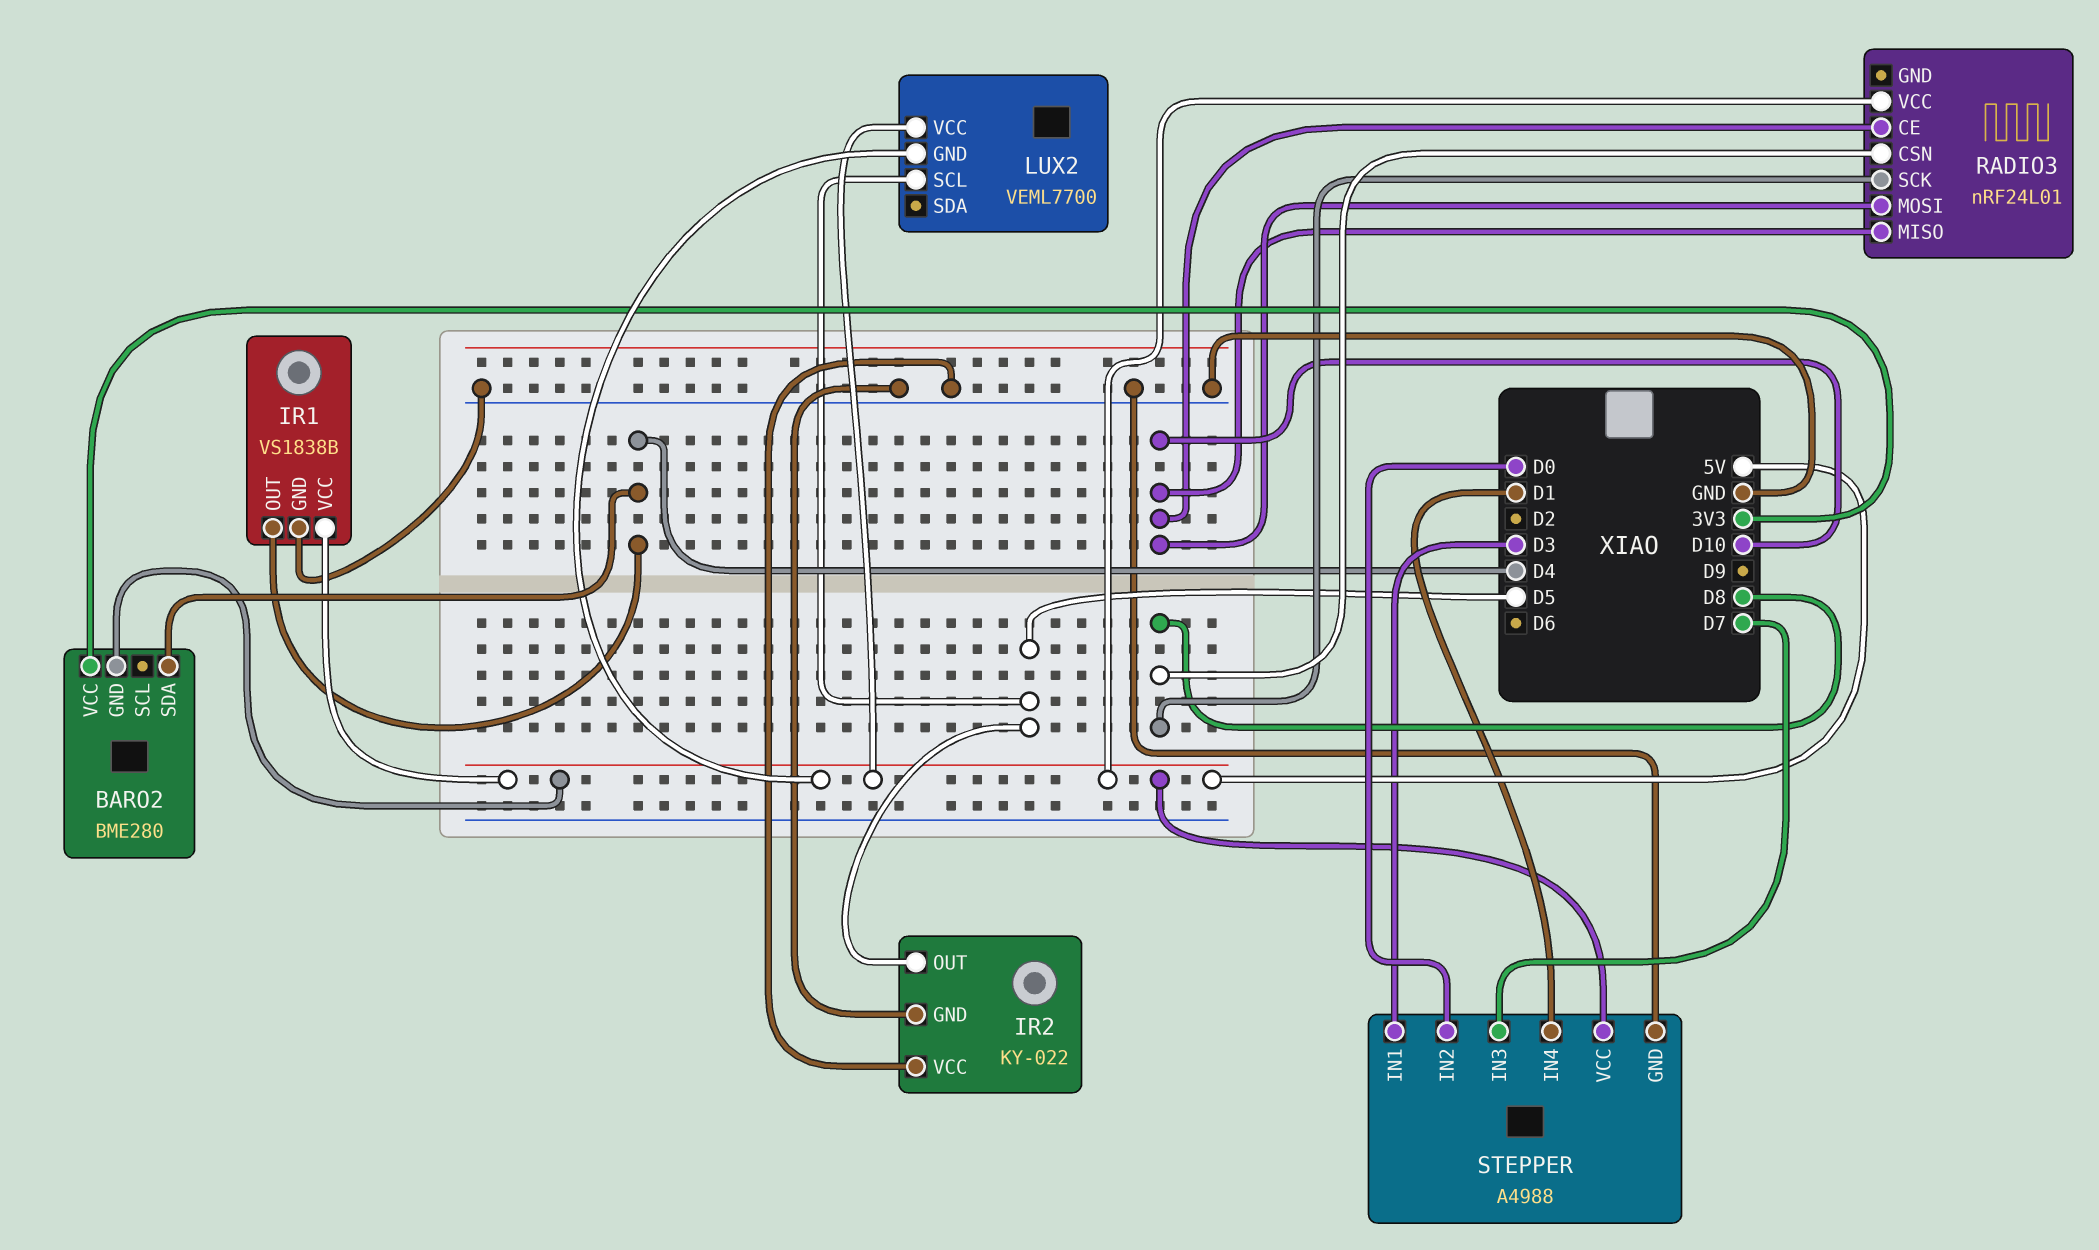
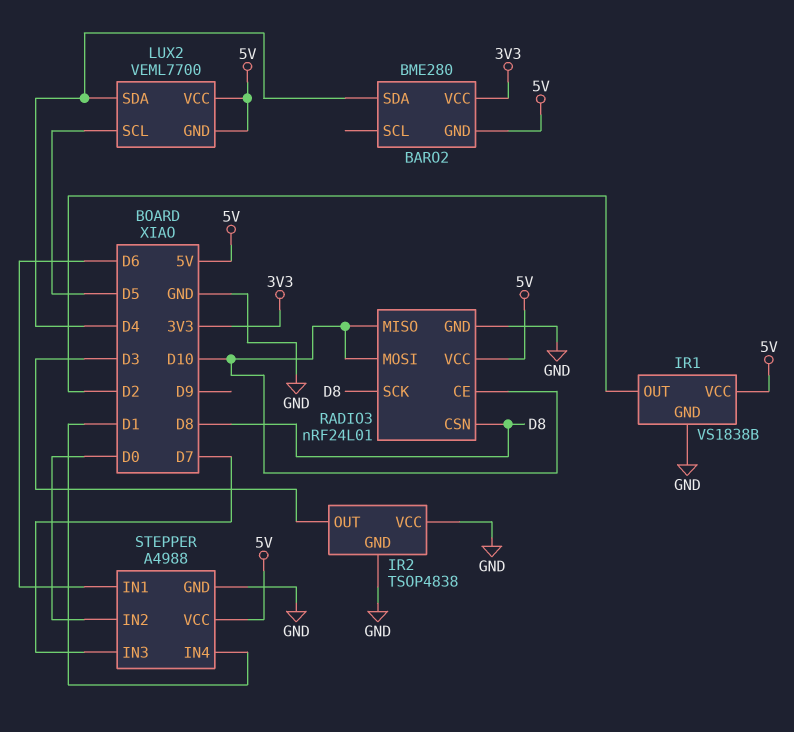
IR1 pin OUT: D4 -> D2
IR2: KY-022 -> TSOP4838
IR2 pin OUT: D5 -> D3
LUX2 pin SDA: none -> D4
RADIO3 pin GND: none -> GND
STEPPER pin IN1: D3 -> D6

